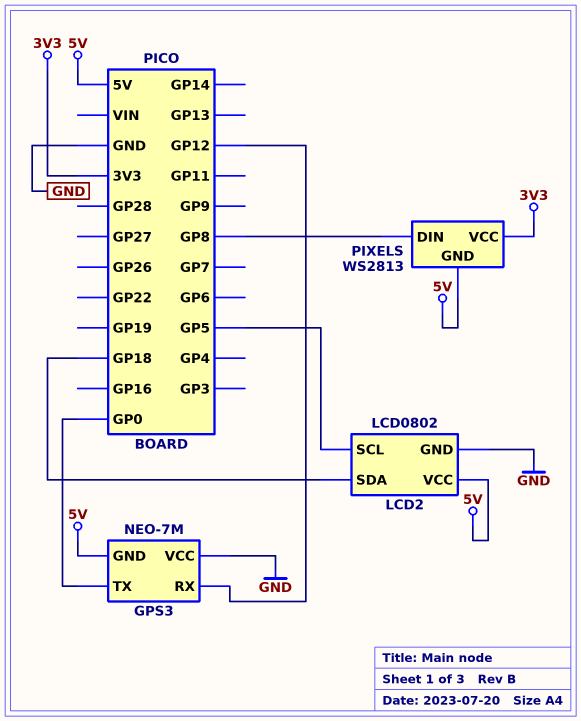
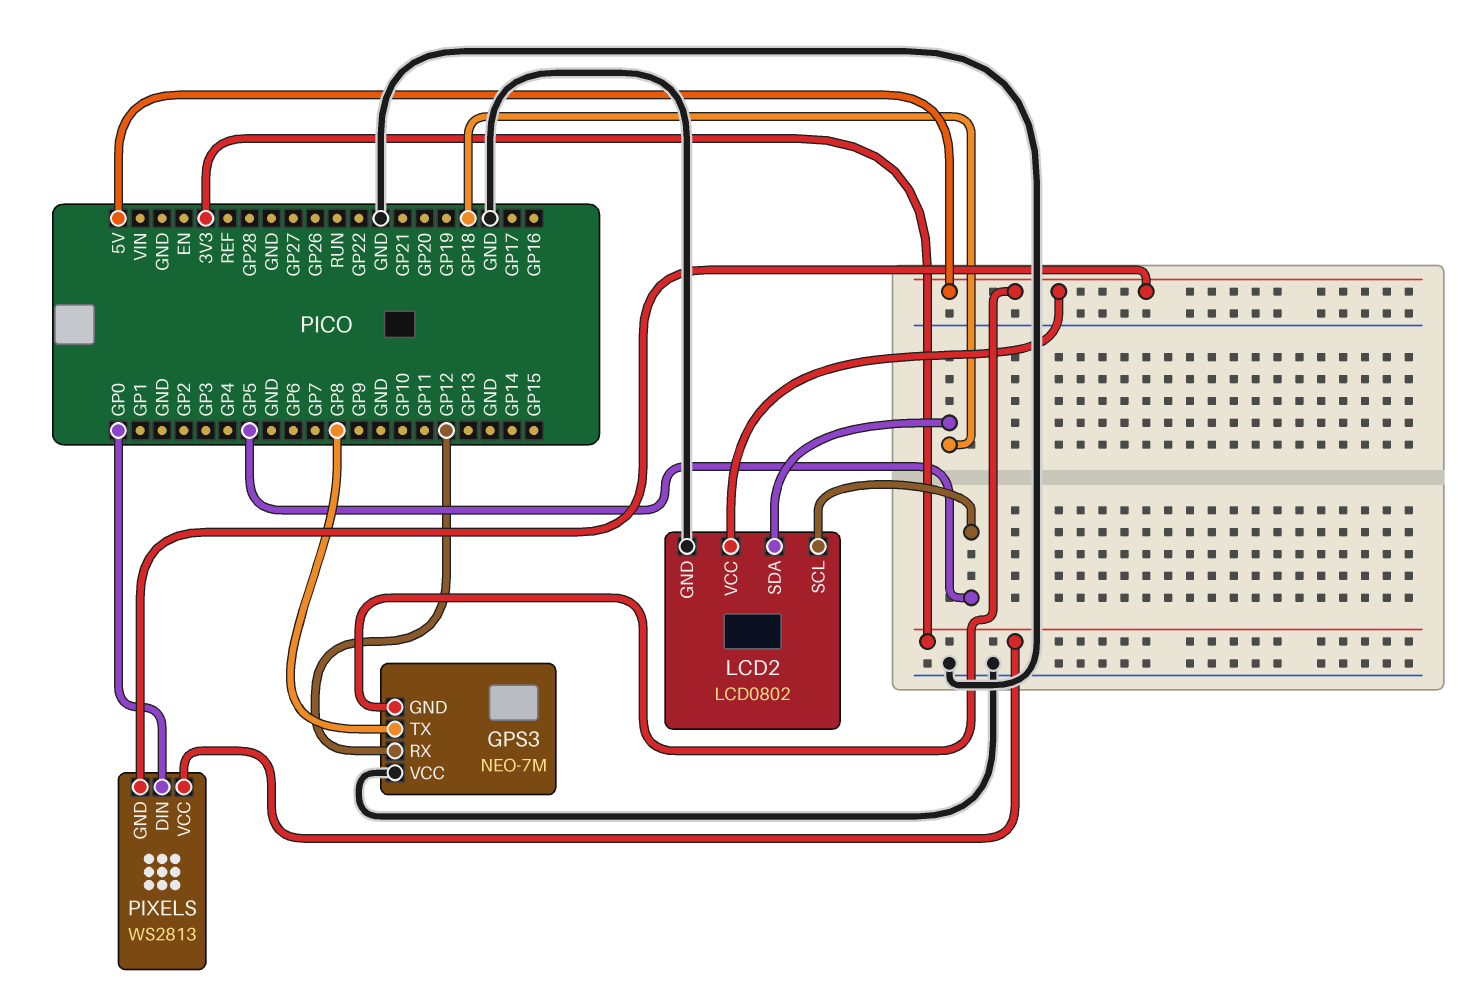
GPS3 pin TX: GP0 -> GP8
PIXELS pin DIN: GP8 -> GP0

